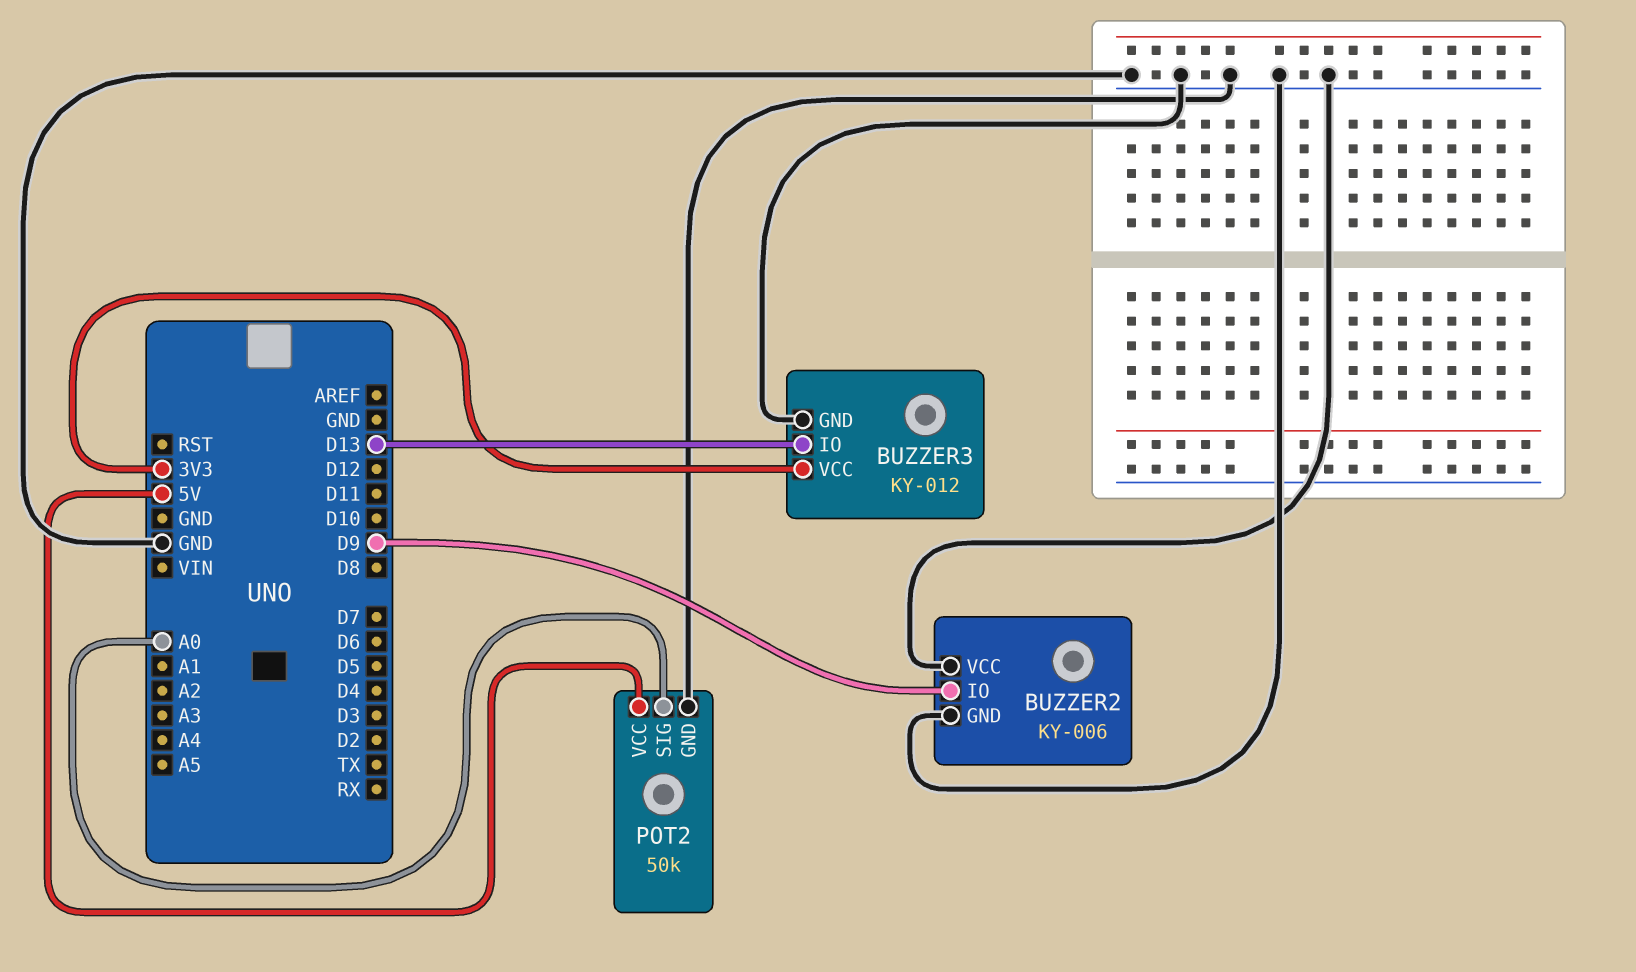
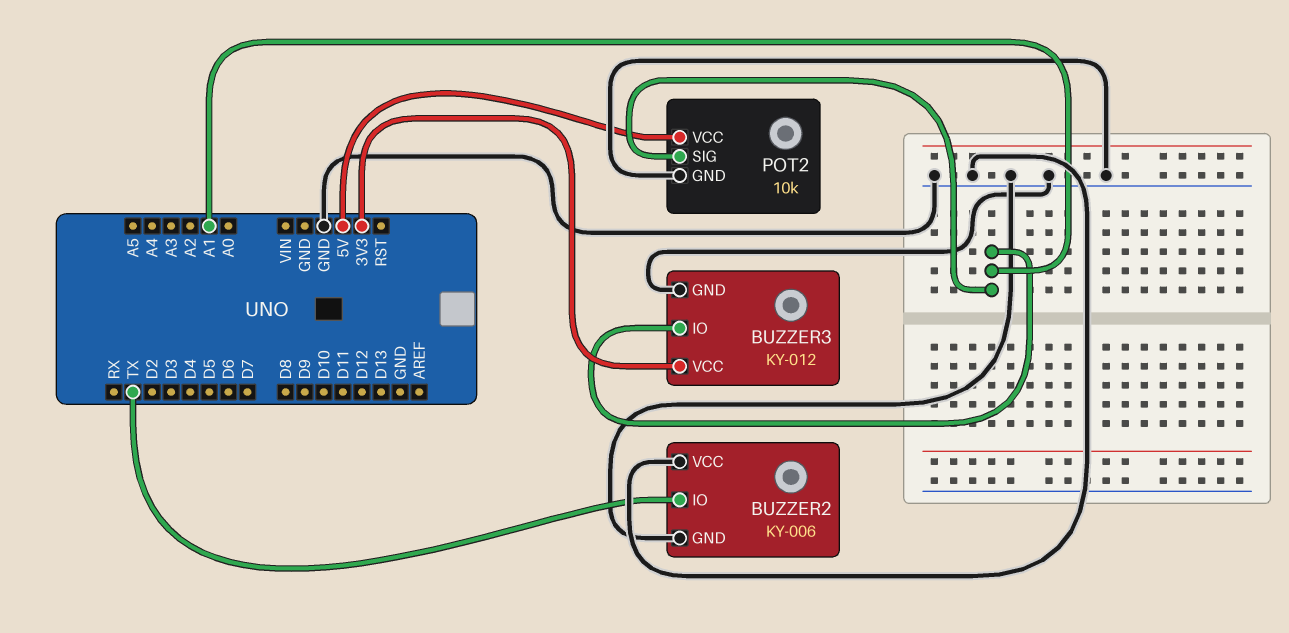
BUZZER2 pin IO: D9 -> TX
BUZZER3 pin IO: D13 -> A1
POT2: 50k -> 10k
POT2 pin SIG: A0 -> A1

